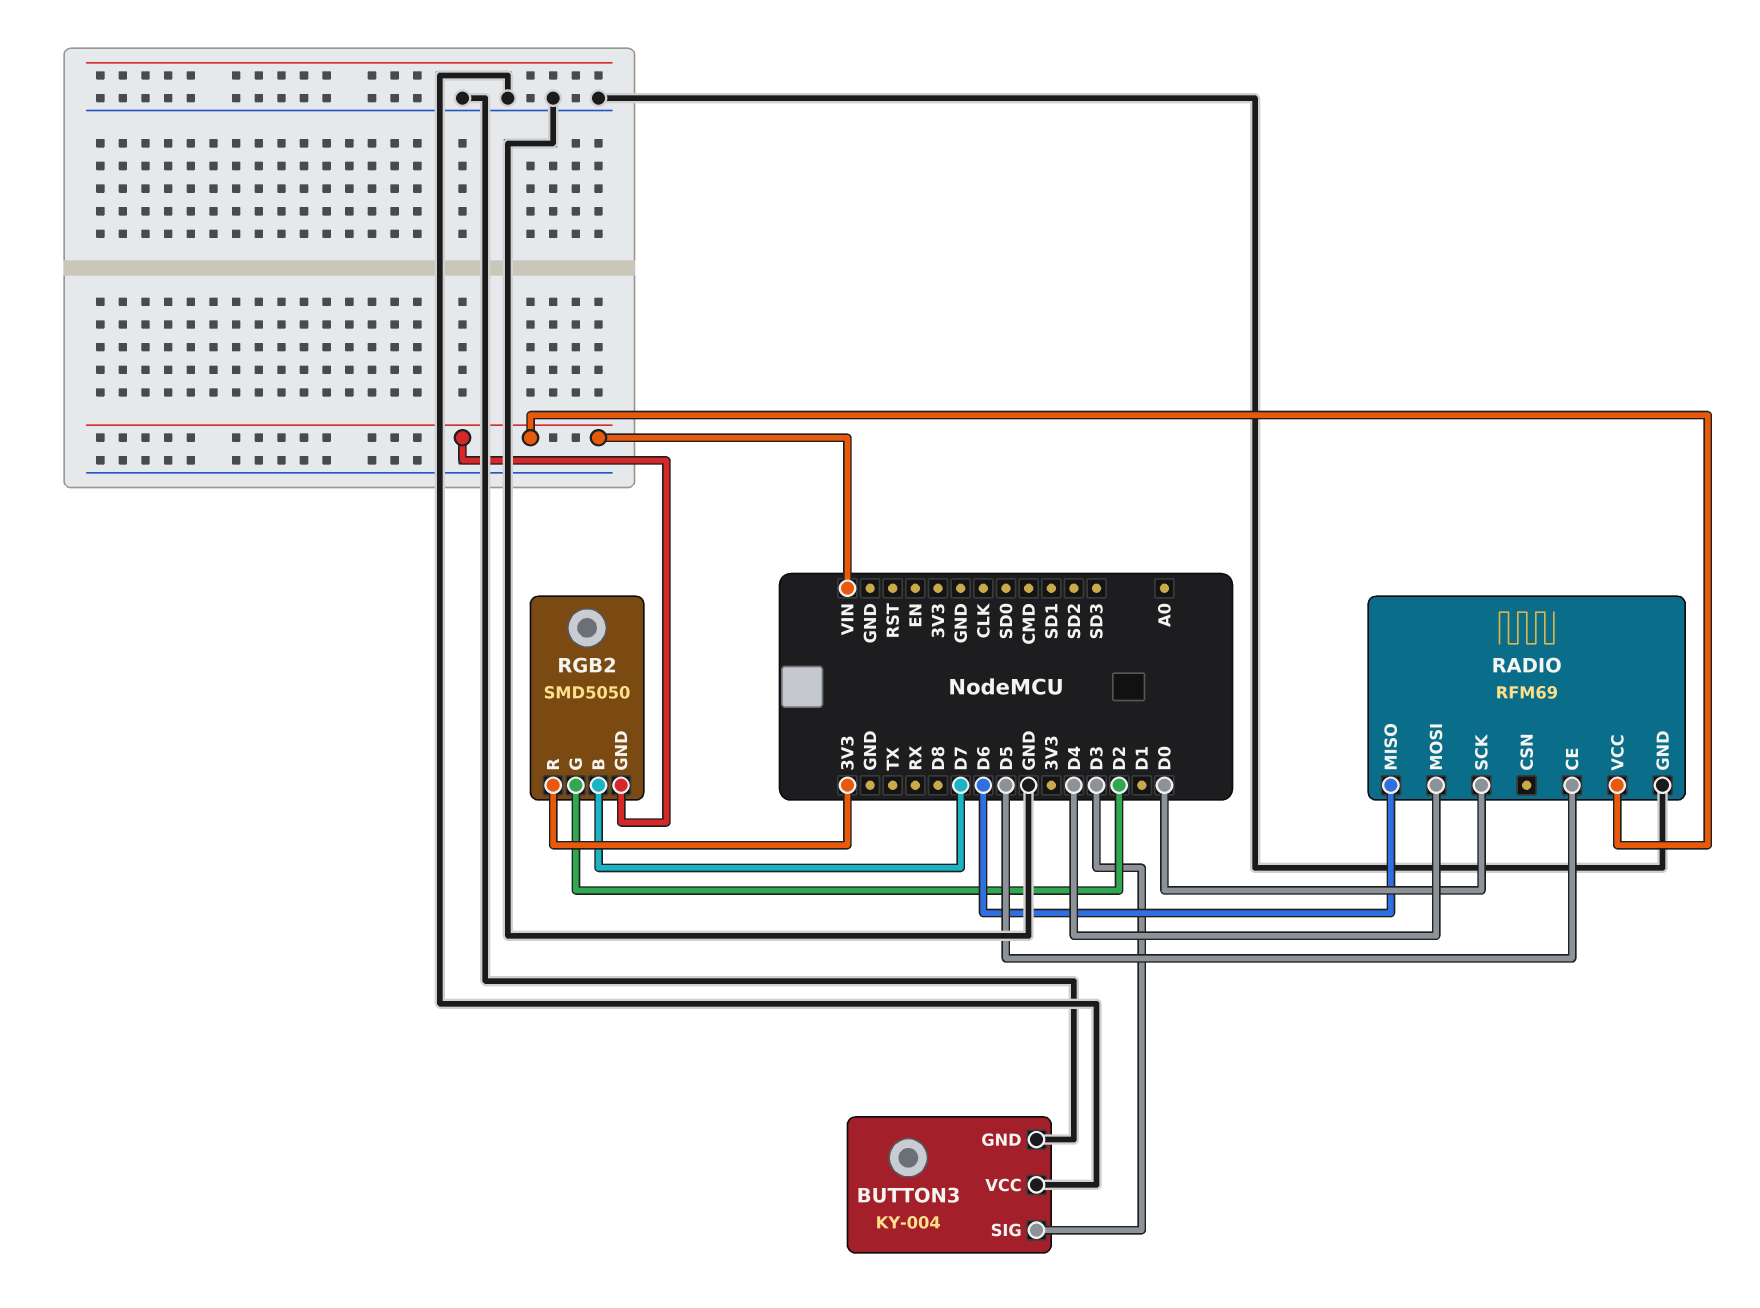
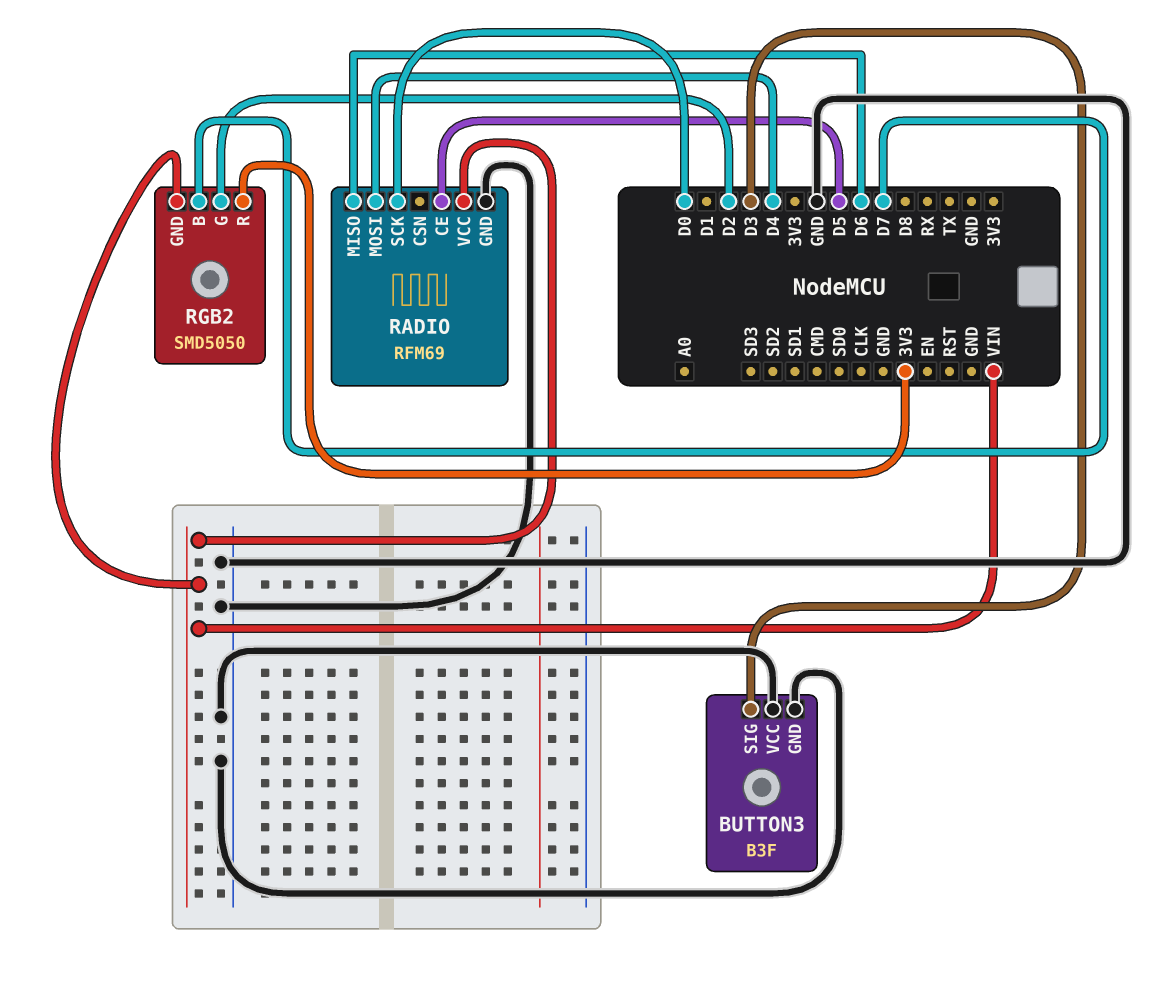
BUTTON3: KY-004 -> B3F

